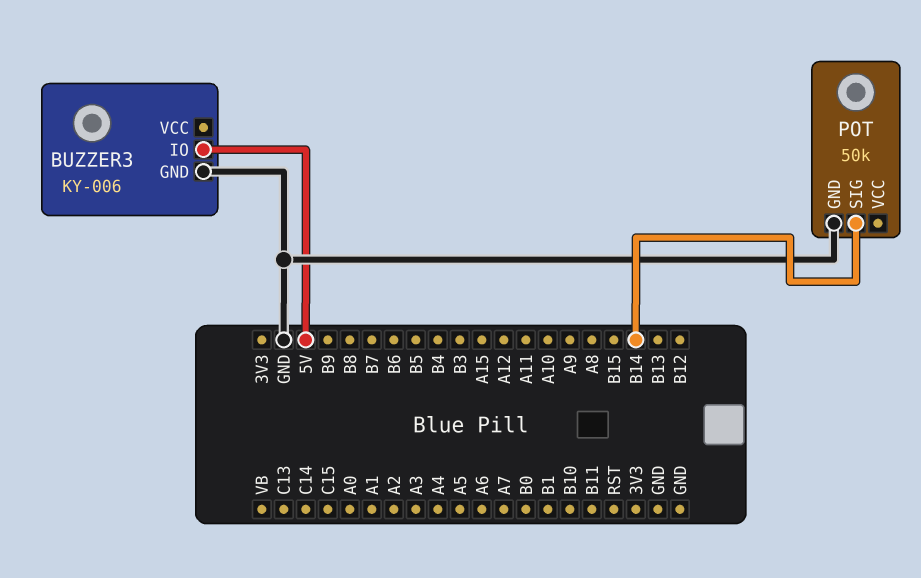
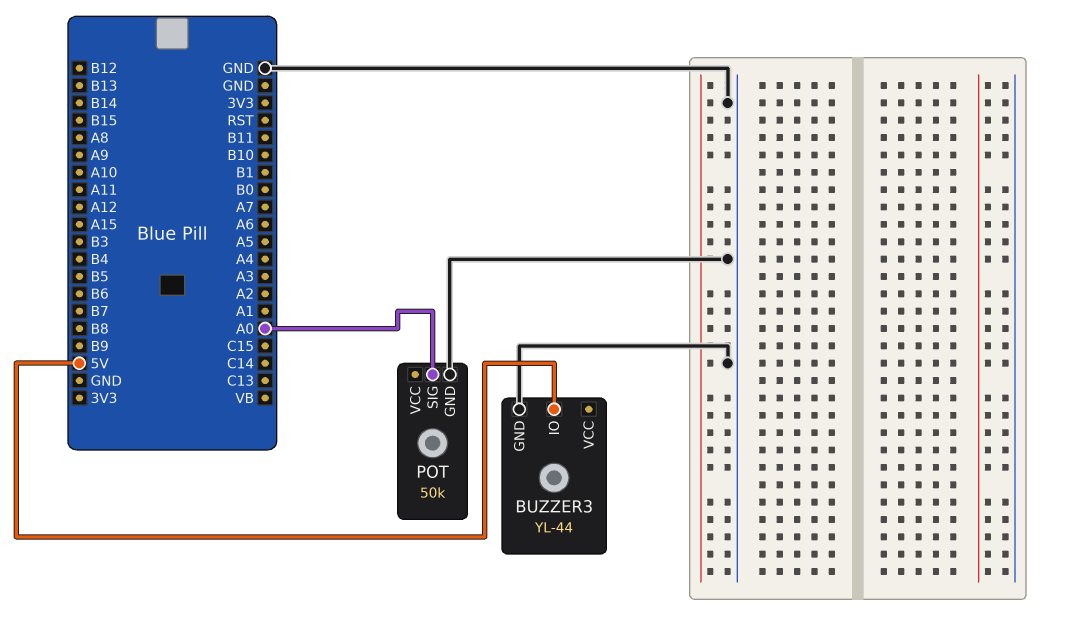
BUZZER3: KY-006 -> YL-44
POT pin SIG: B14 -> A0

